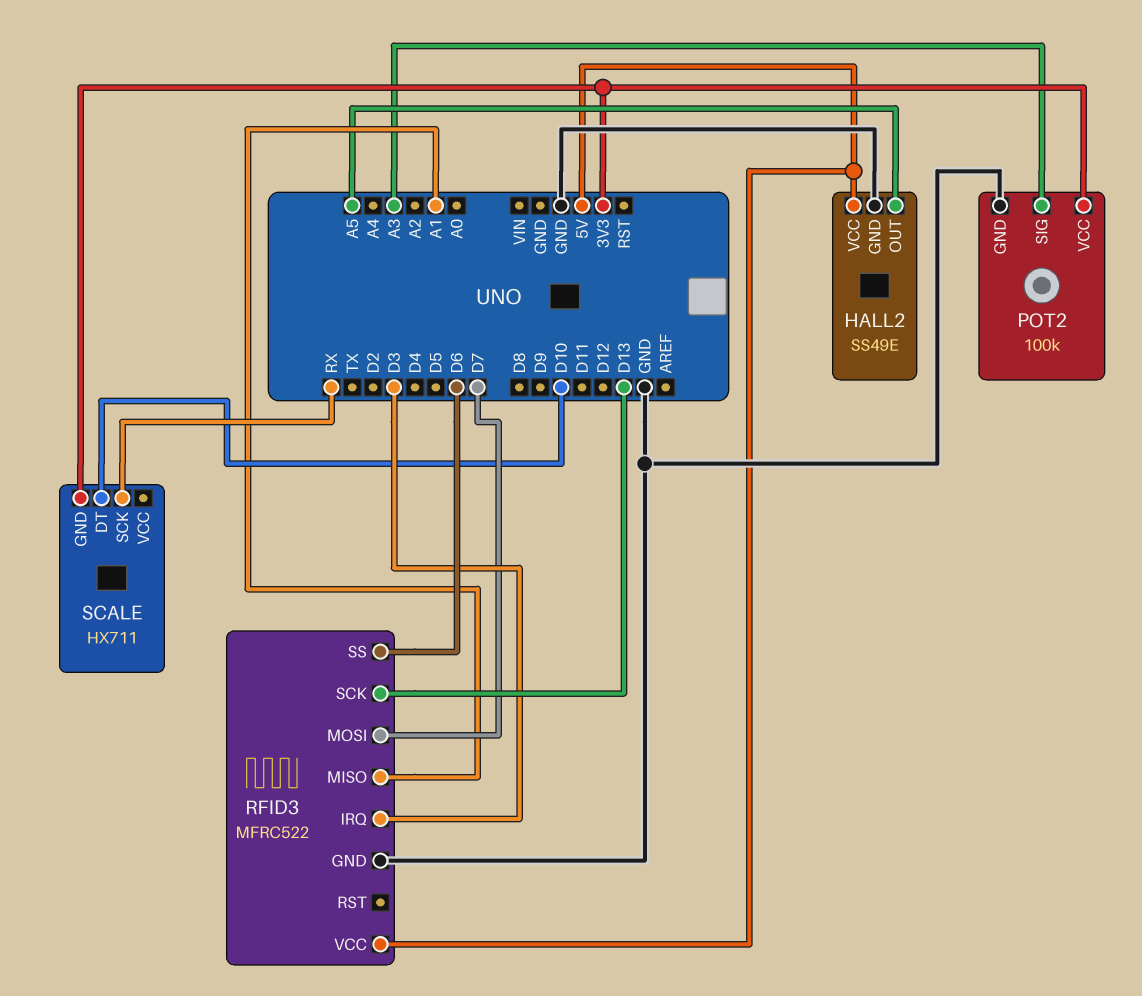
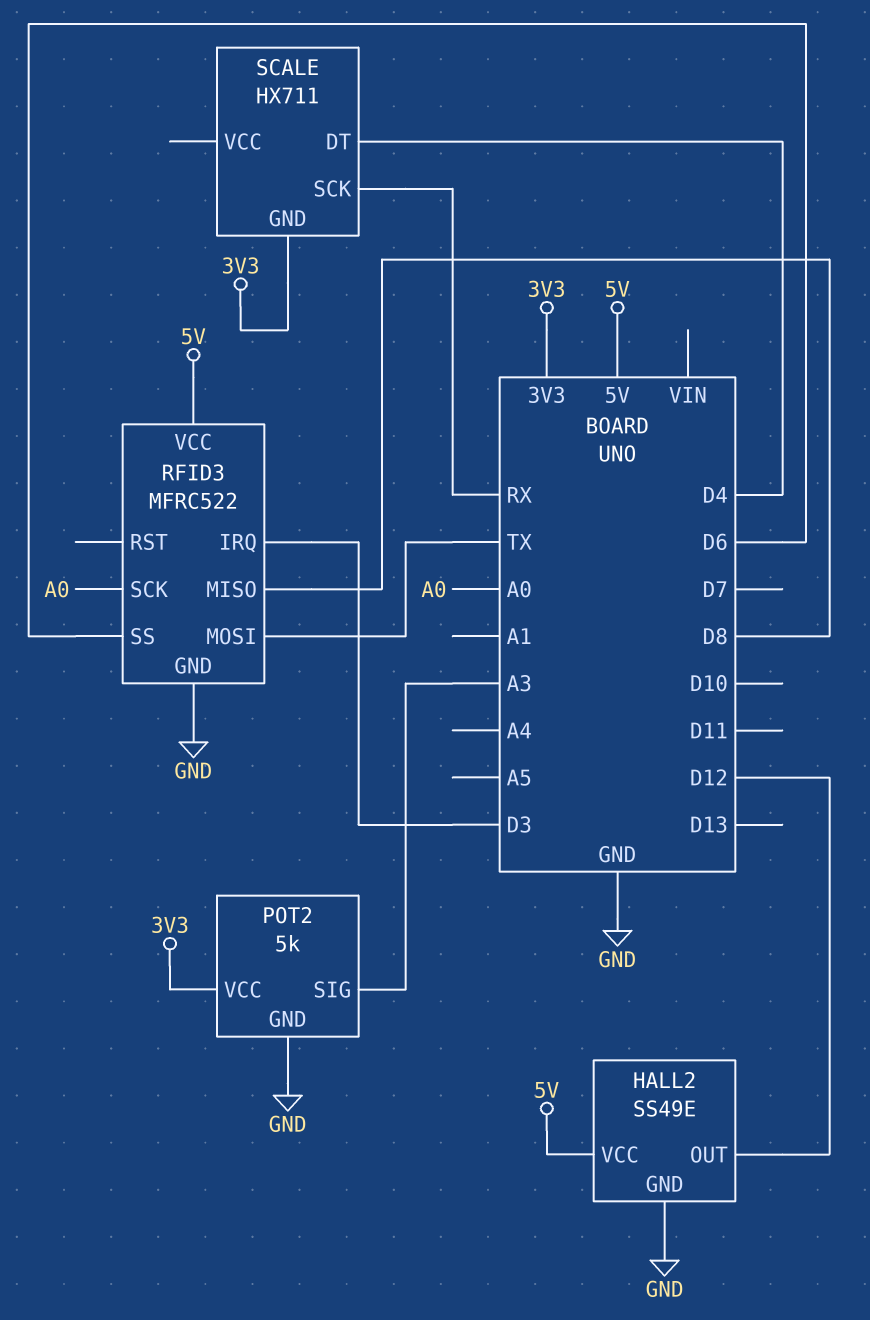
HALL2 pin OUT: A5 -> D12
POT2: 100k -> 5k
RFID3 pin MISO: A1 -> D8
RFID3 pin MOSI: D7 -> TX
RFID3 pin SCK: D13 -> A0
SCALE pin DT: D10 -> D4

